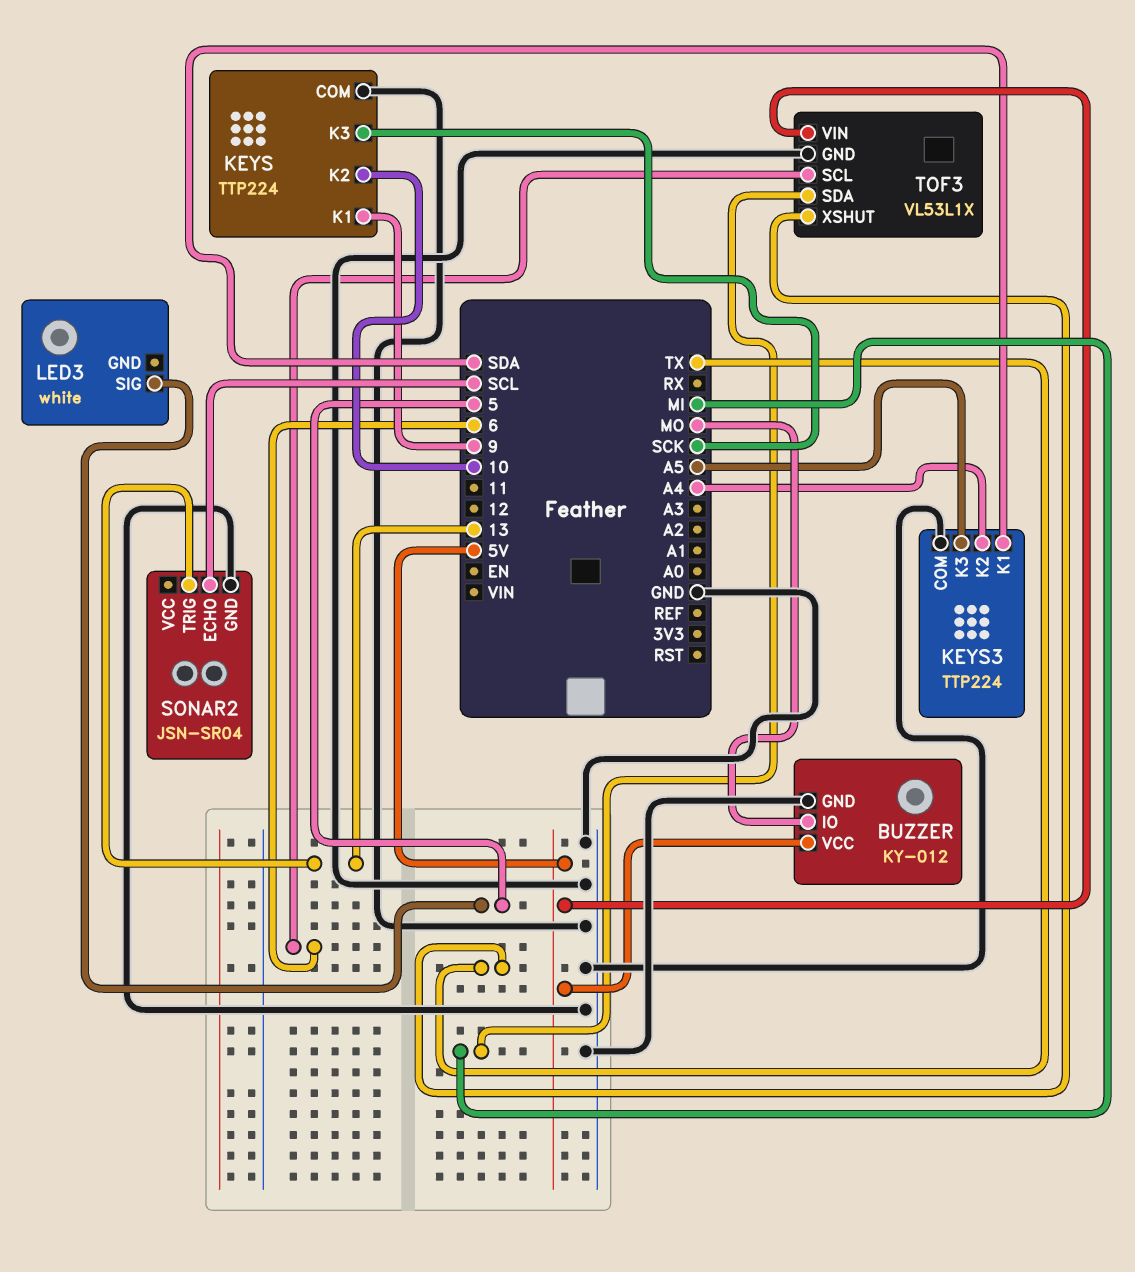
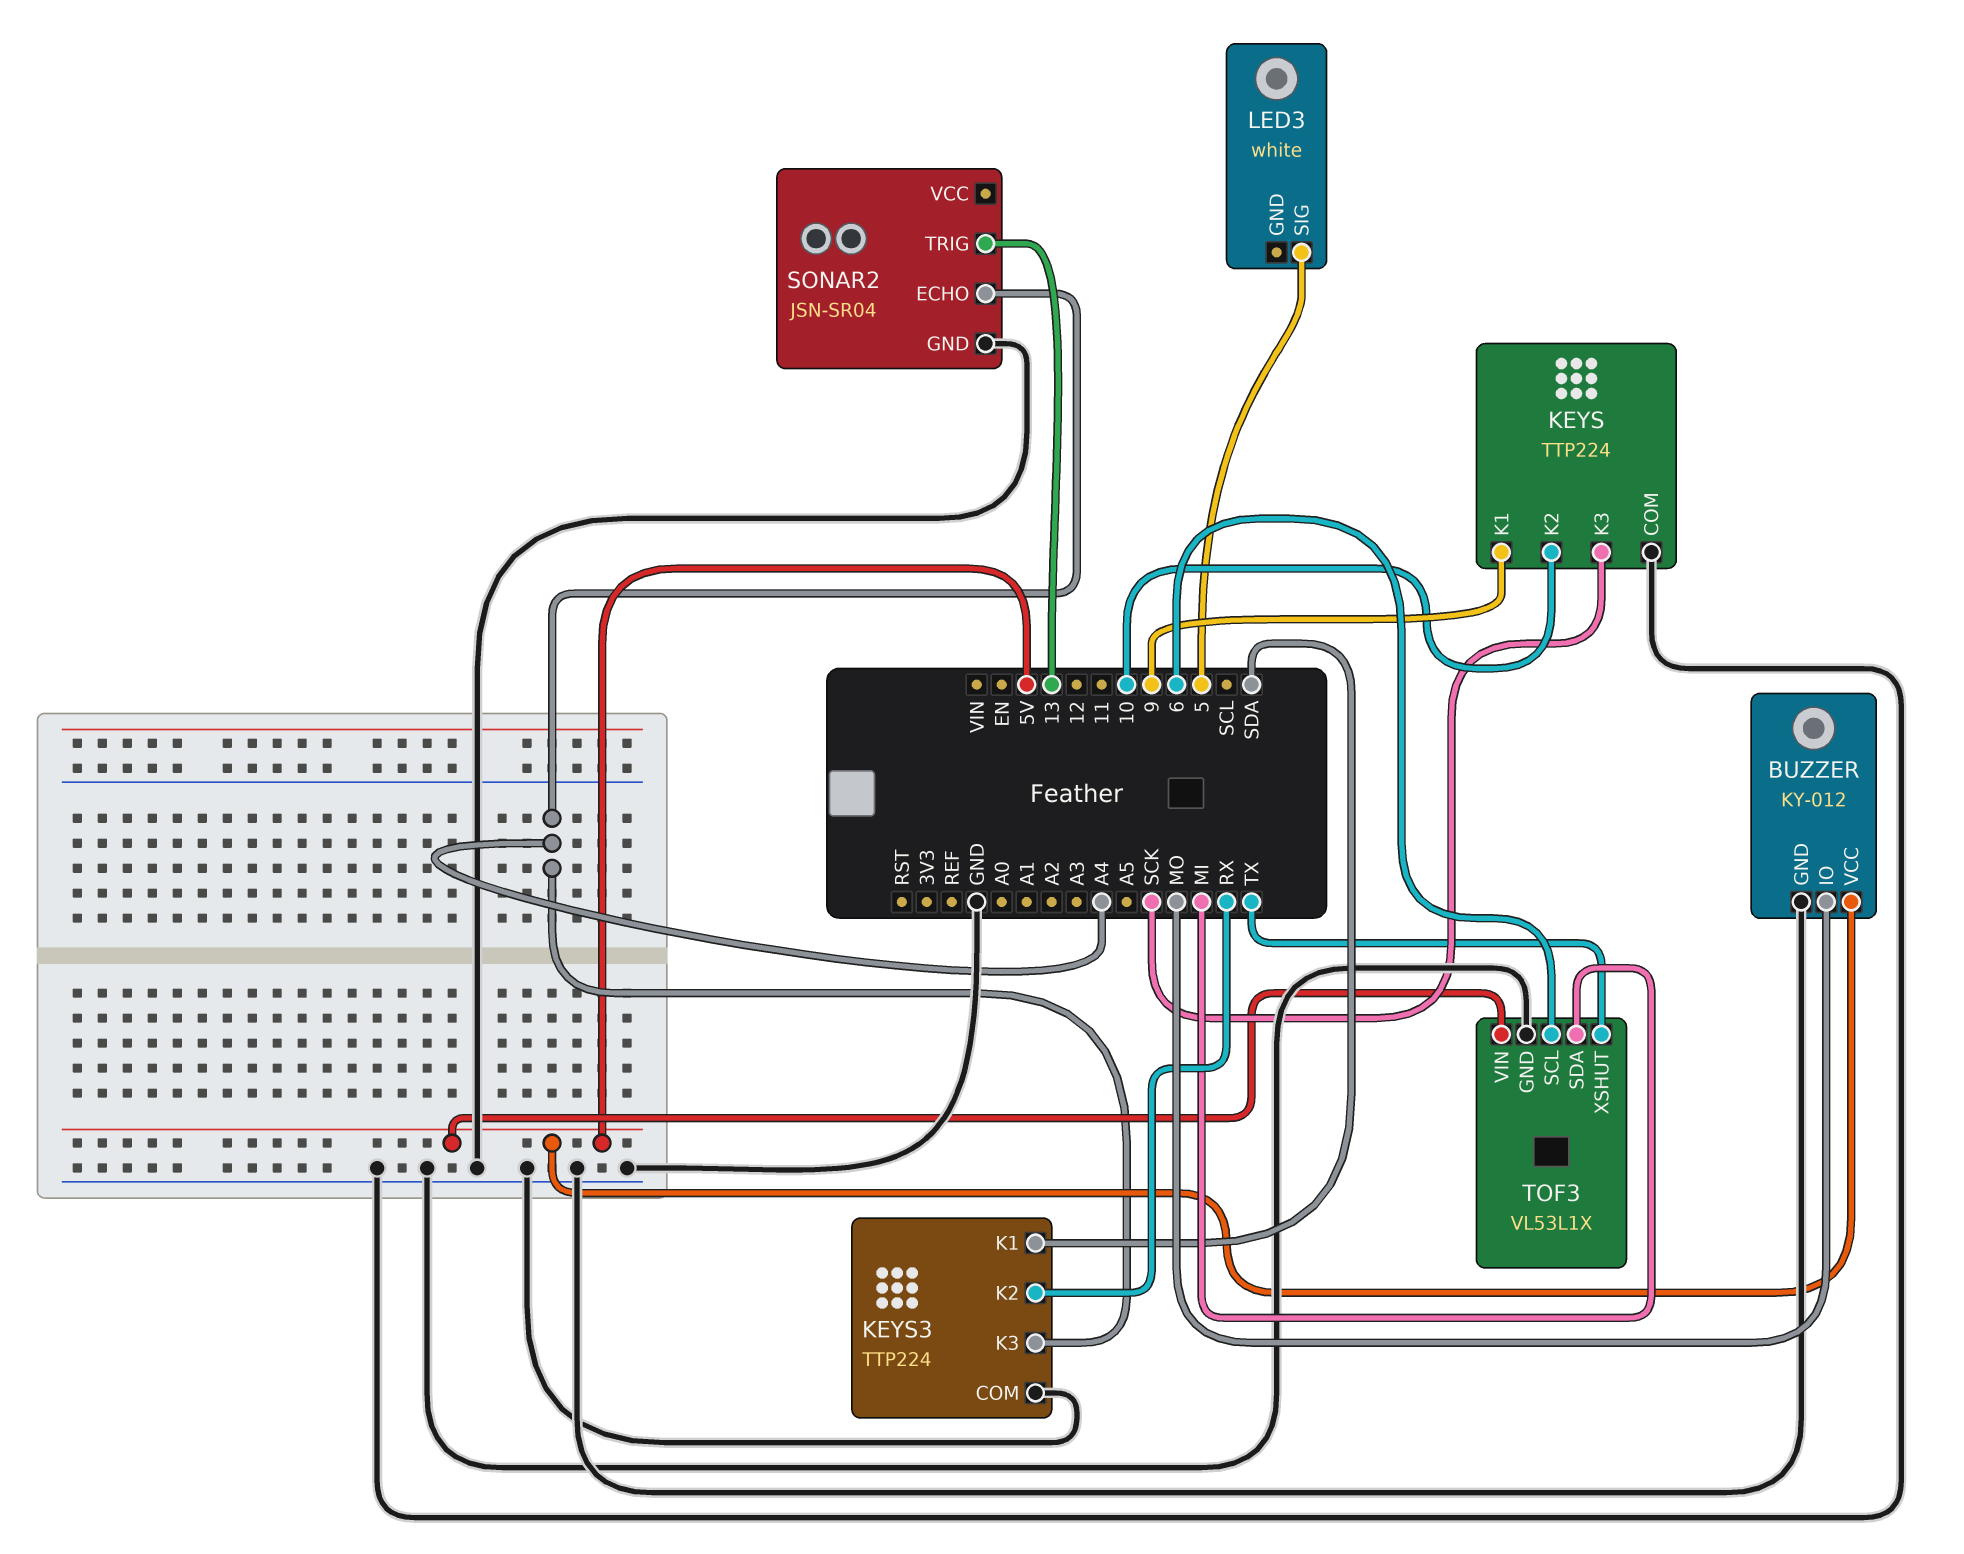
KEYS3 pin K2: A4 -> RX
KEYS3 pin K3: A5 -> A4
SONAR2 pin ECHO: SCL -> A4

